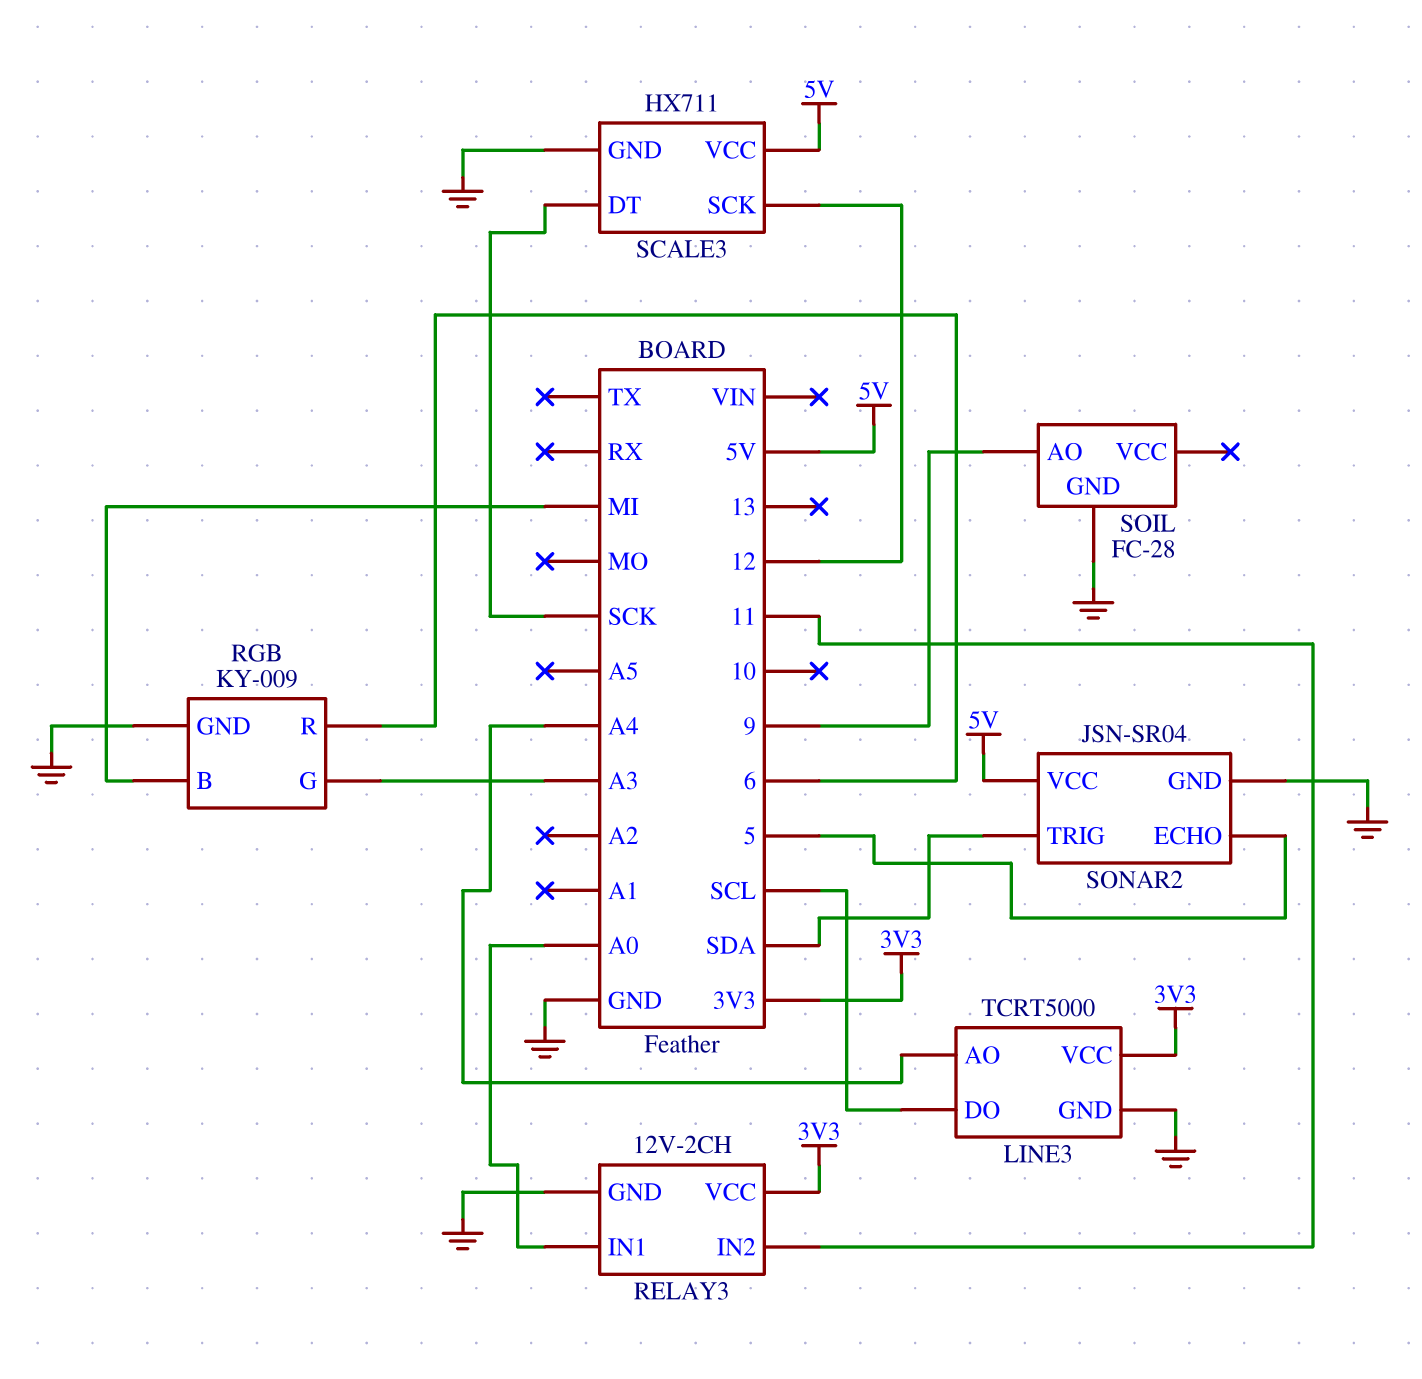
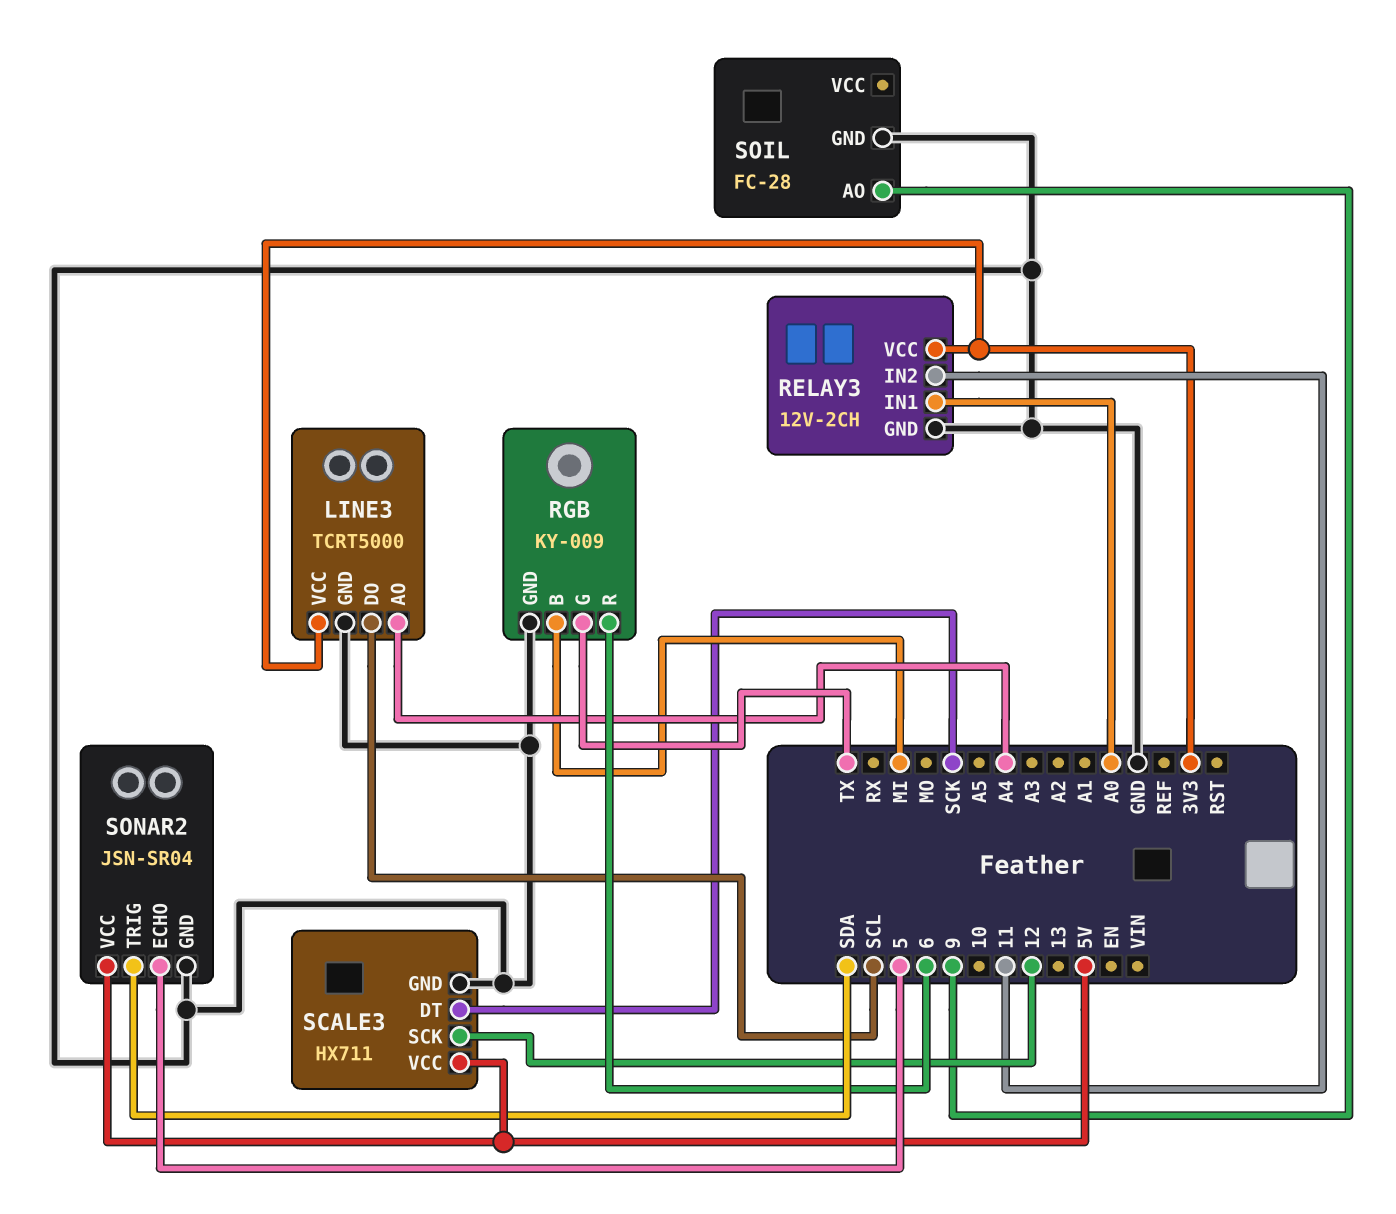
RGB pin G: A3 -> TX

